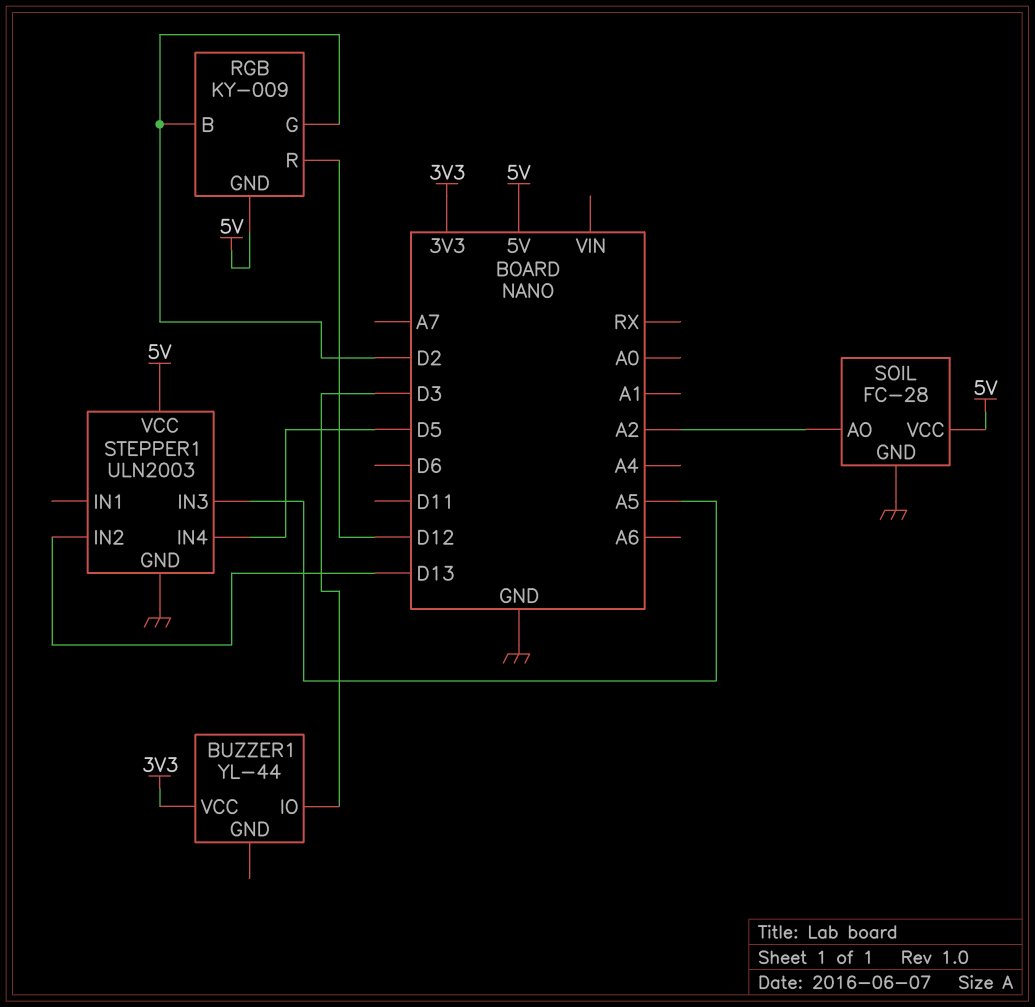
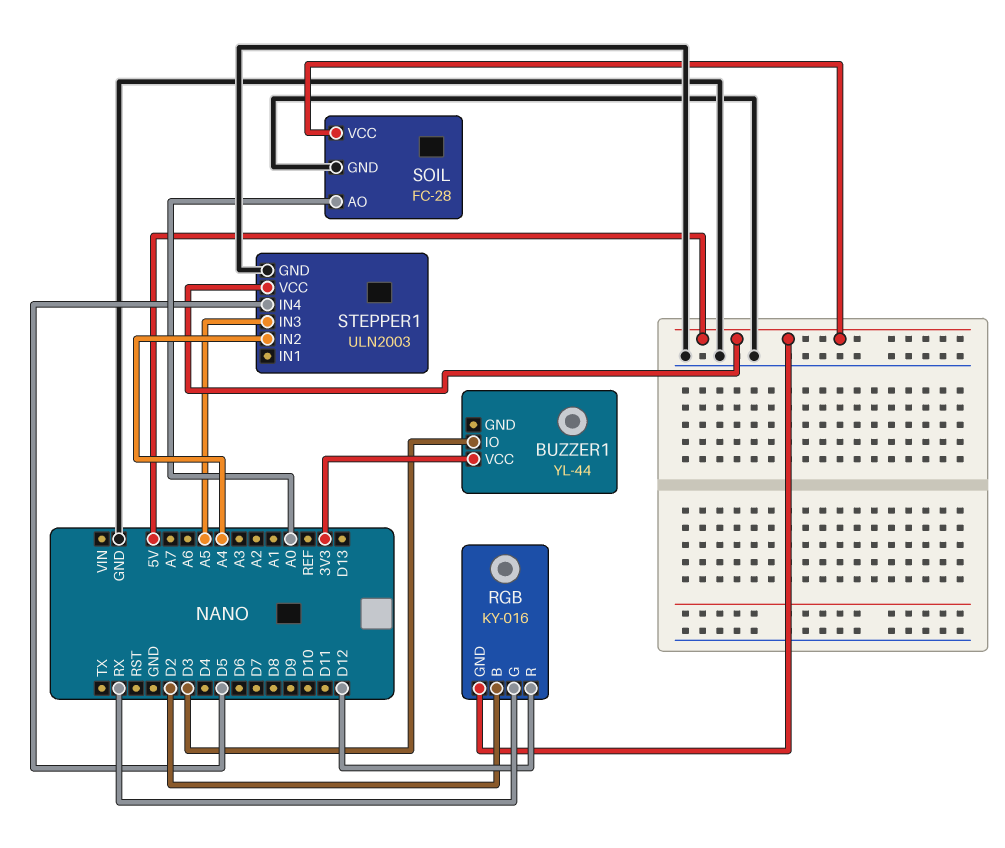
RGB: KY-009 -> KY-016
RGB pin G: D2 -> RX
SOIL pin AO: A2 -> A0
STEPPER1 pin IN2: D13 -> A4

